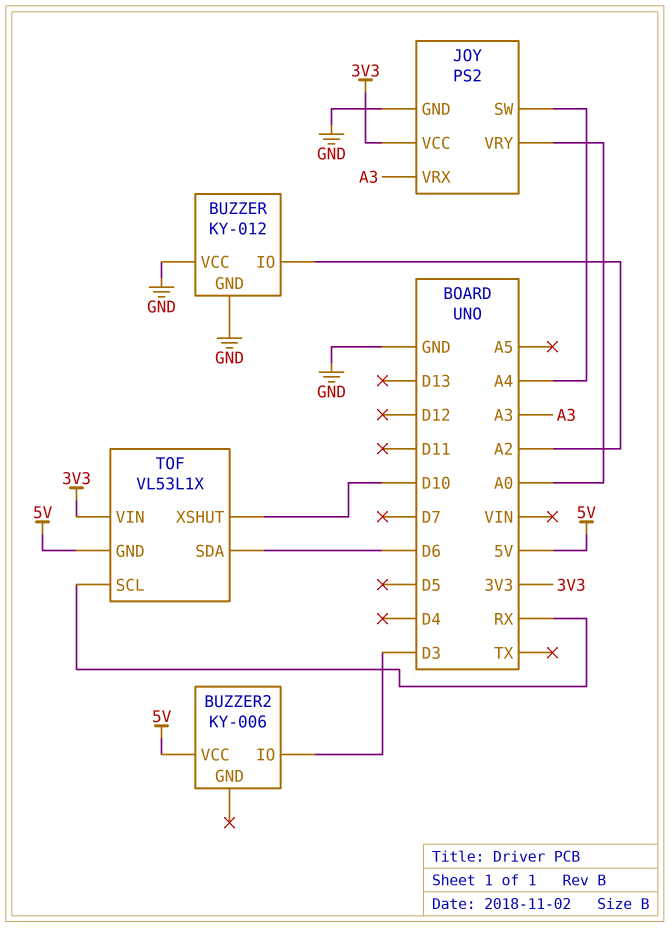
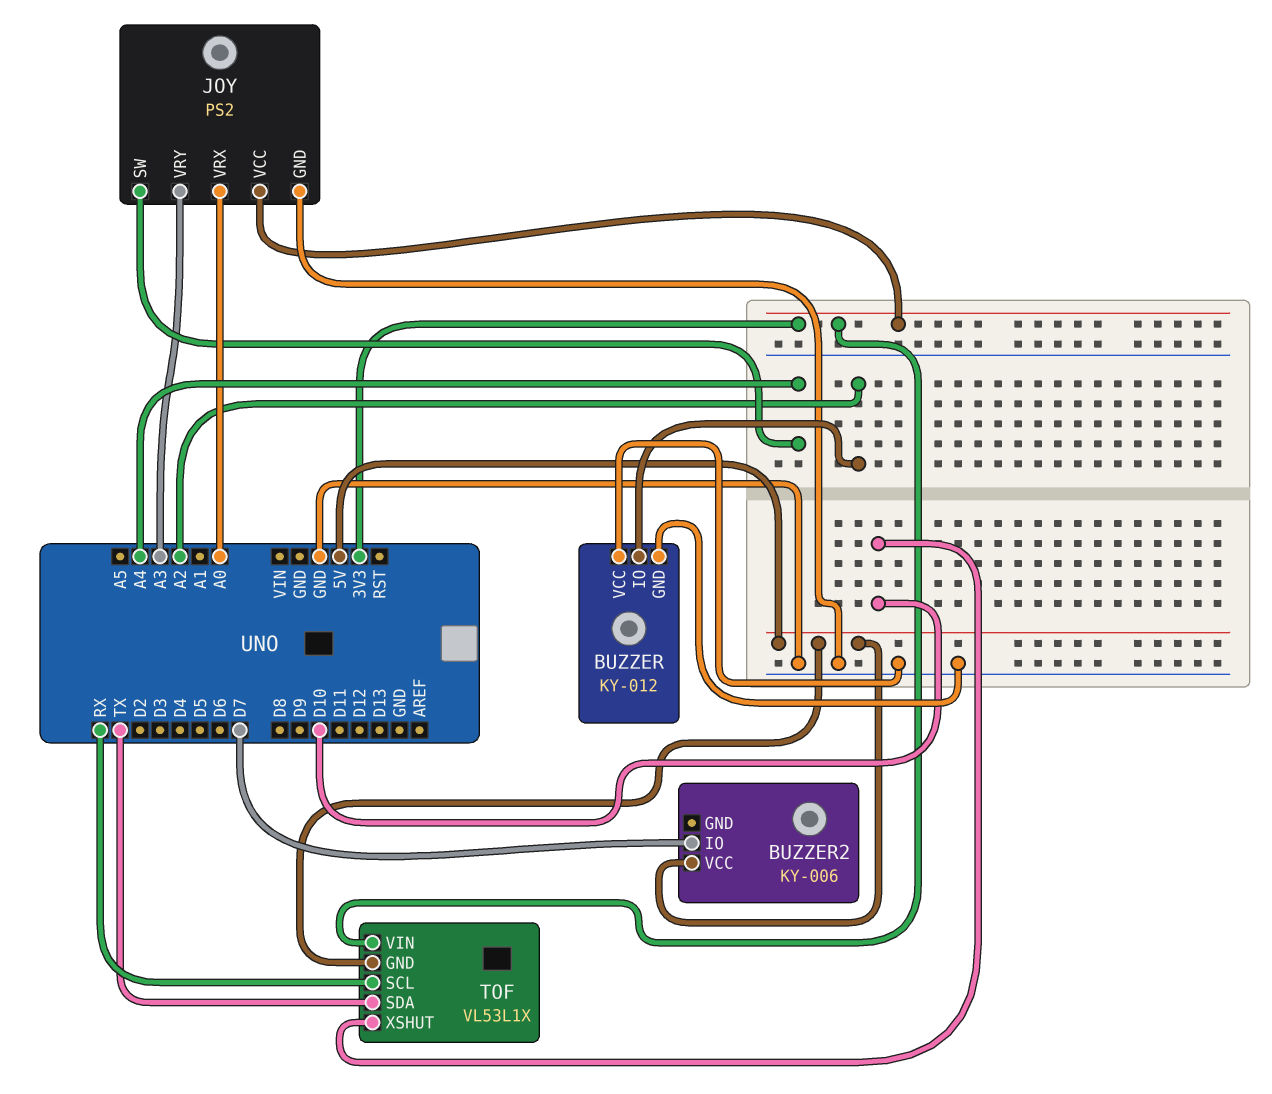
BUZZER2 pin IO: D3 -> D7
JOY pin VRX: A3 -> A0
JOY pin VRY: A0 -> A3
TOF pin SDA: D6 -> TX

